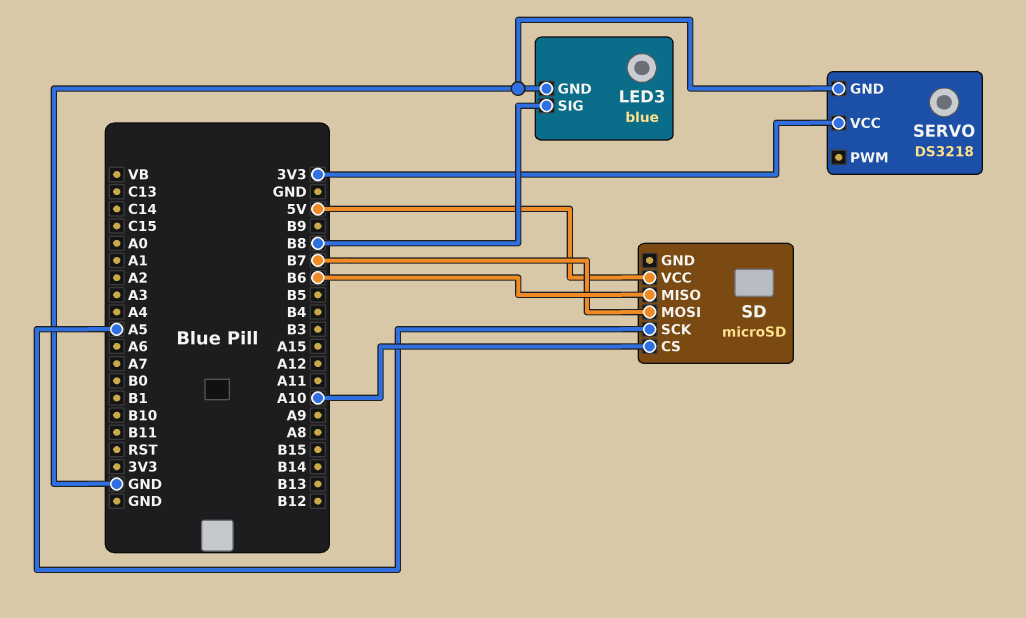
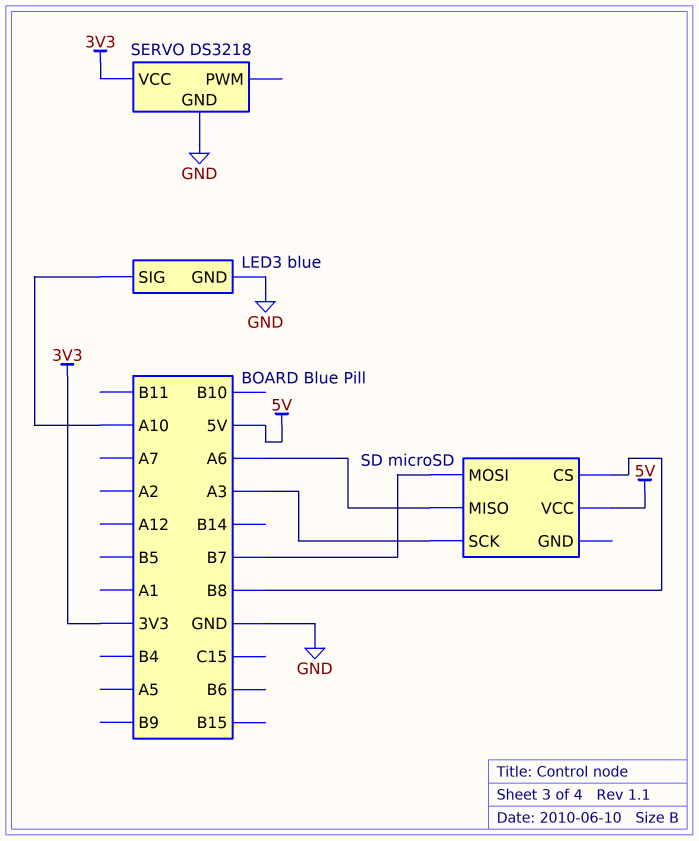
LED3 pin SIG: B8 -> A10
SD pin CS: A10 -> B8
SD pin MISO: B6 -> A6
SD pin SCK: A5 -> A3

